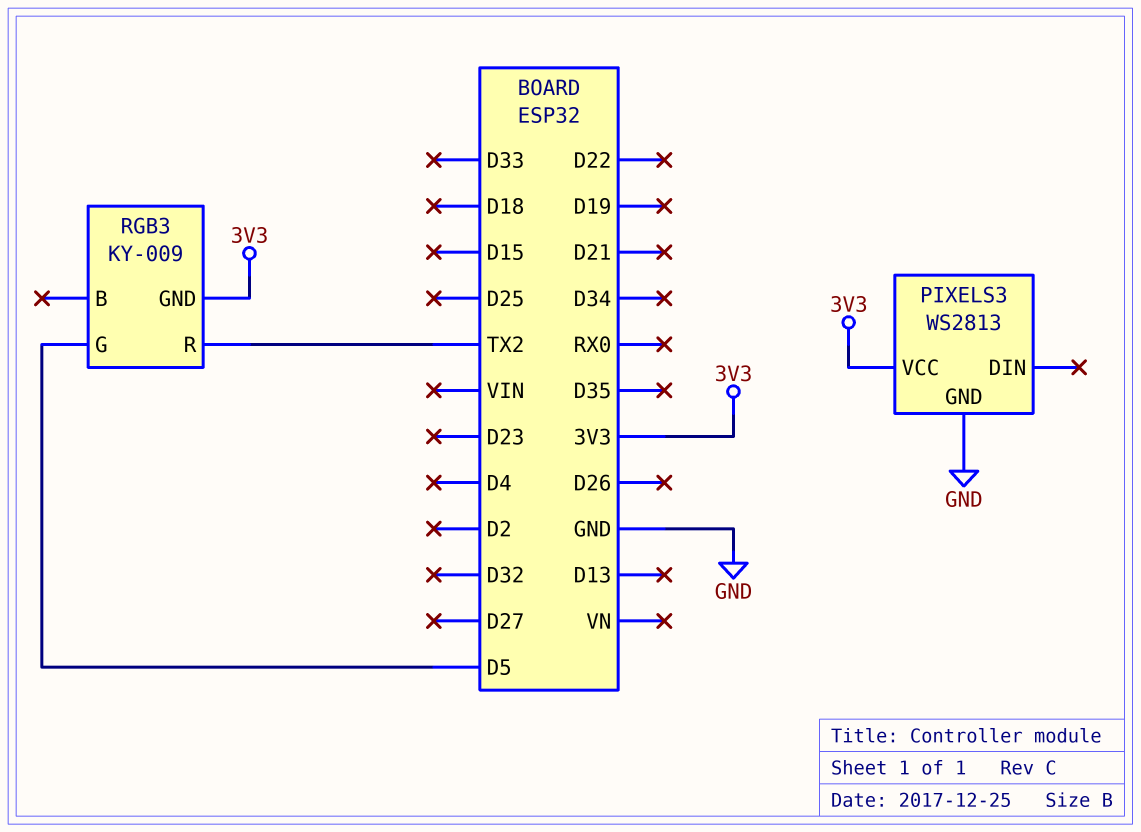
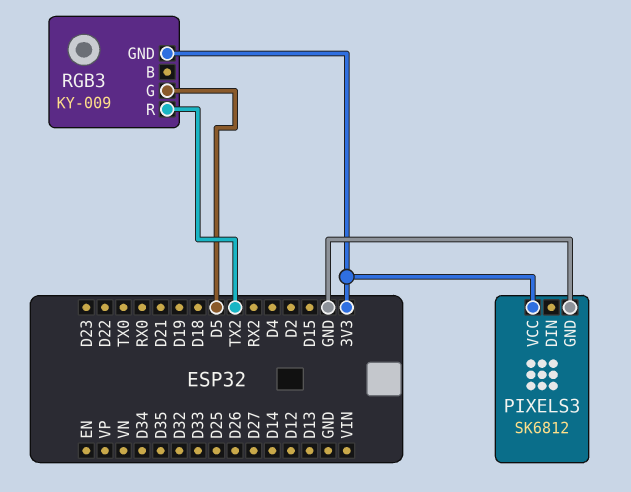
PIXELS3: WS2813 -> SK6812

